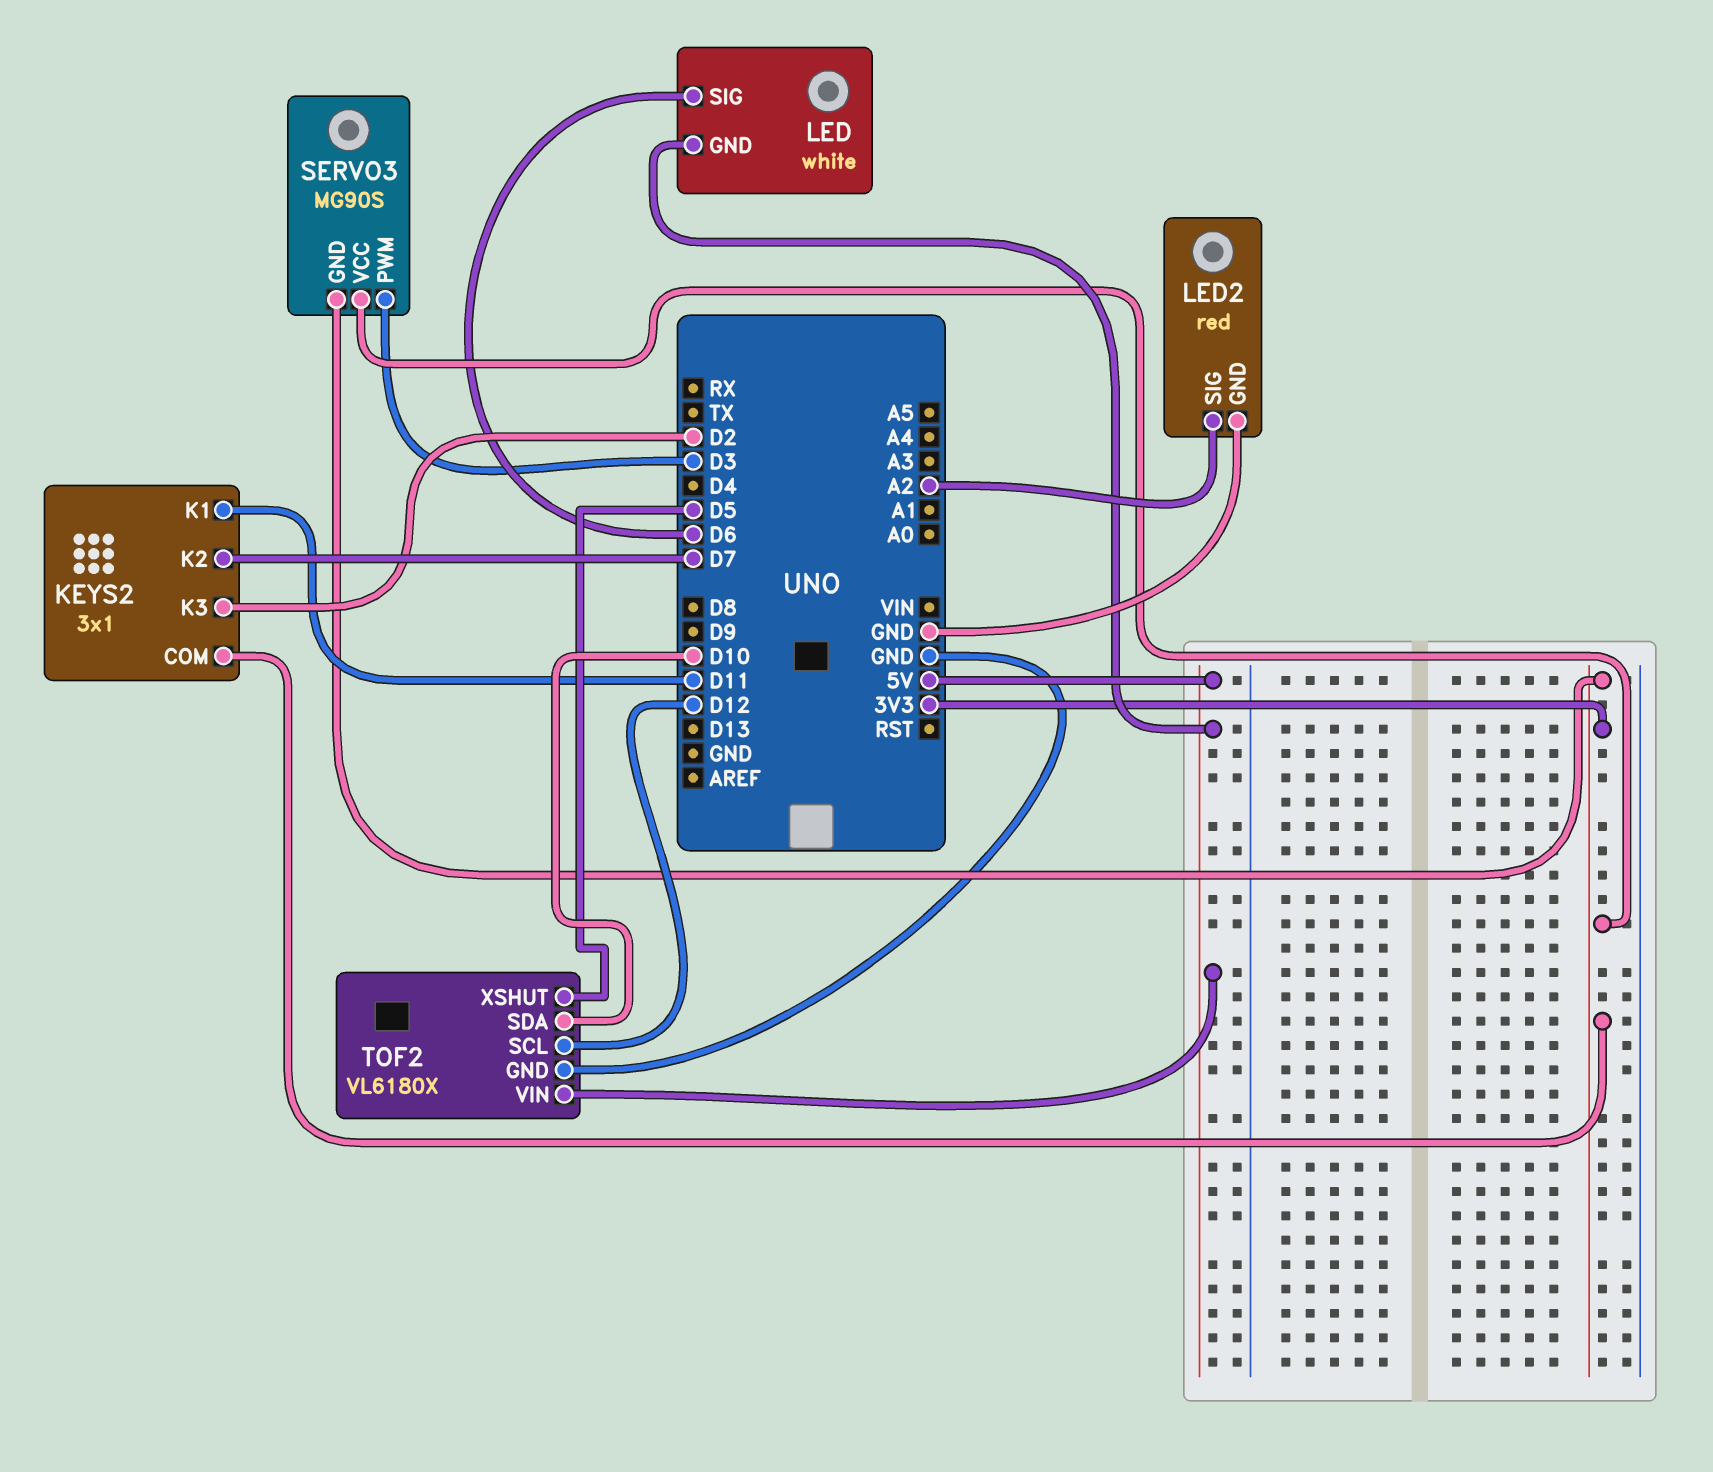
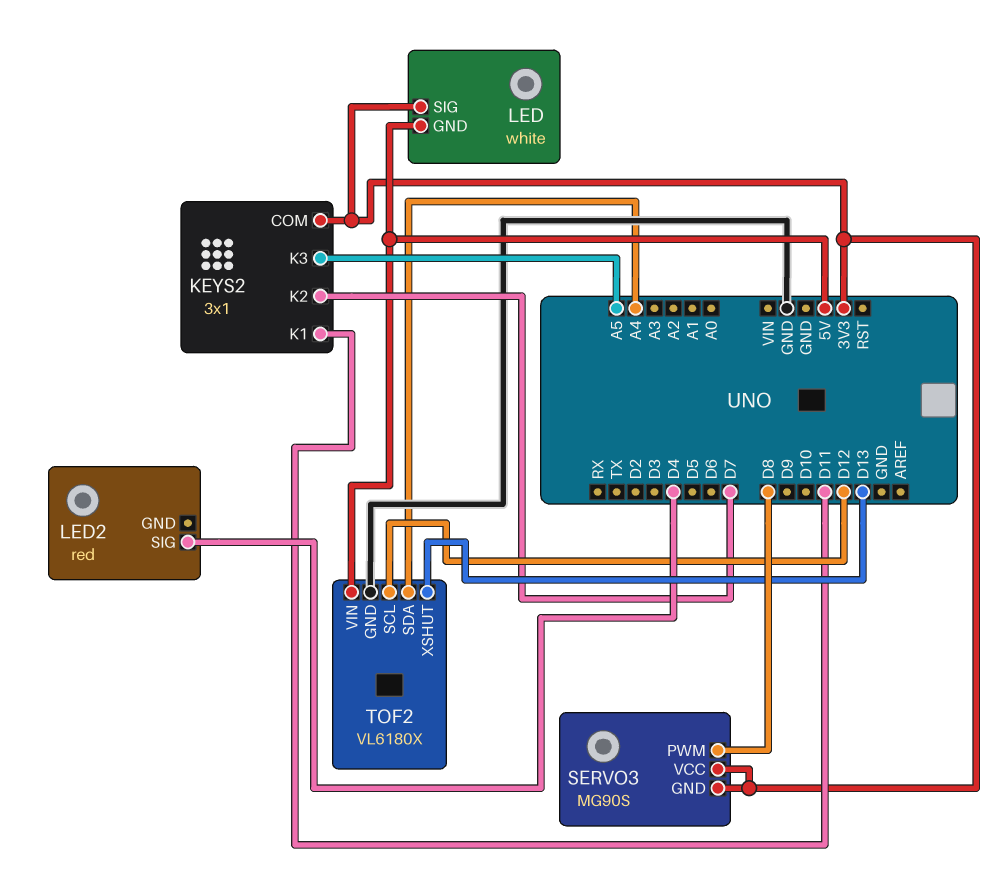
KEYS2 pin K3: D2 -> A5
LED pin SIG: D6 -> 3V3
LED2 pin GND: GND -> none
LED2 pin SIG: A2 -> D4
SERVO3 pin PWM: D3 -> D8
TOF2 pin SDA: D10 -> A4
TOF2 pin XSHUT: D5 -> D13

